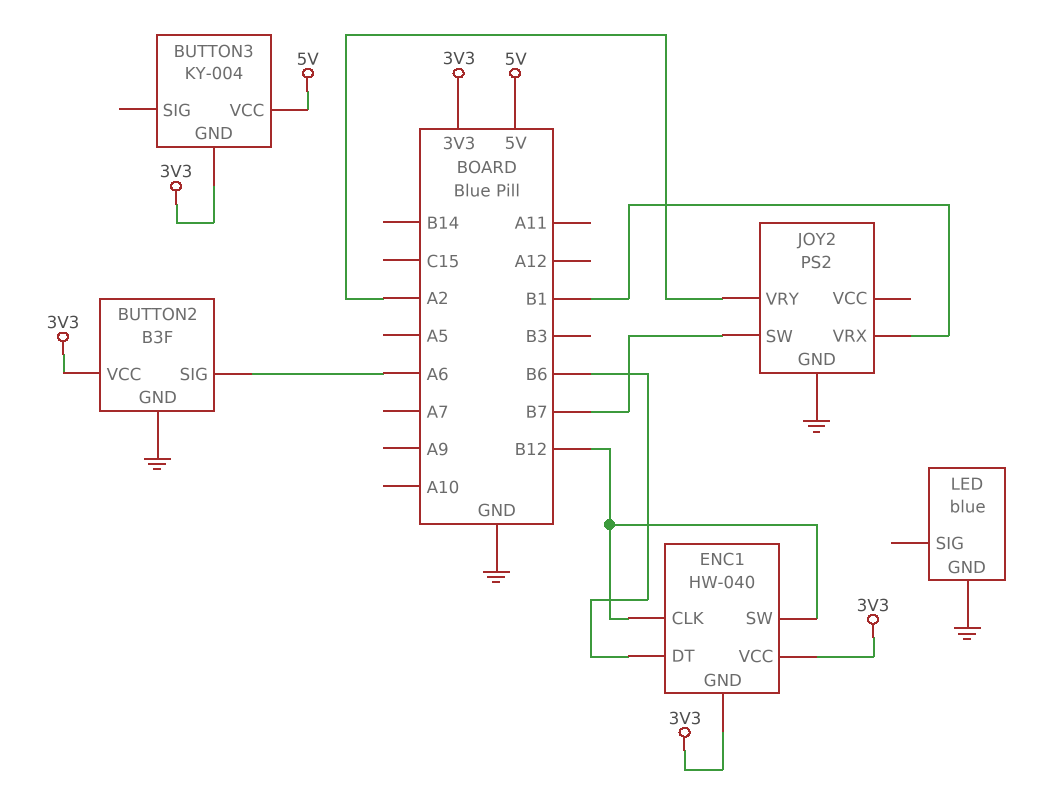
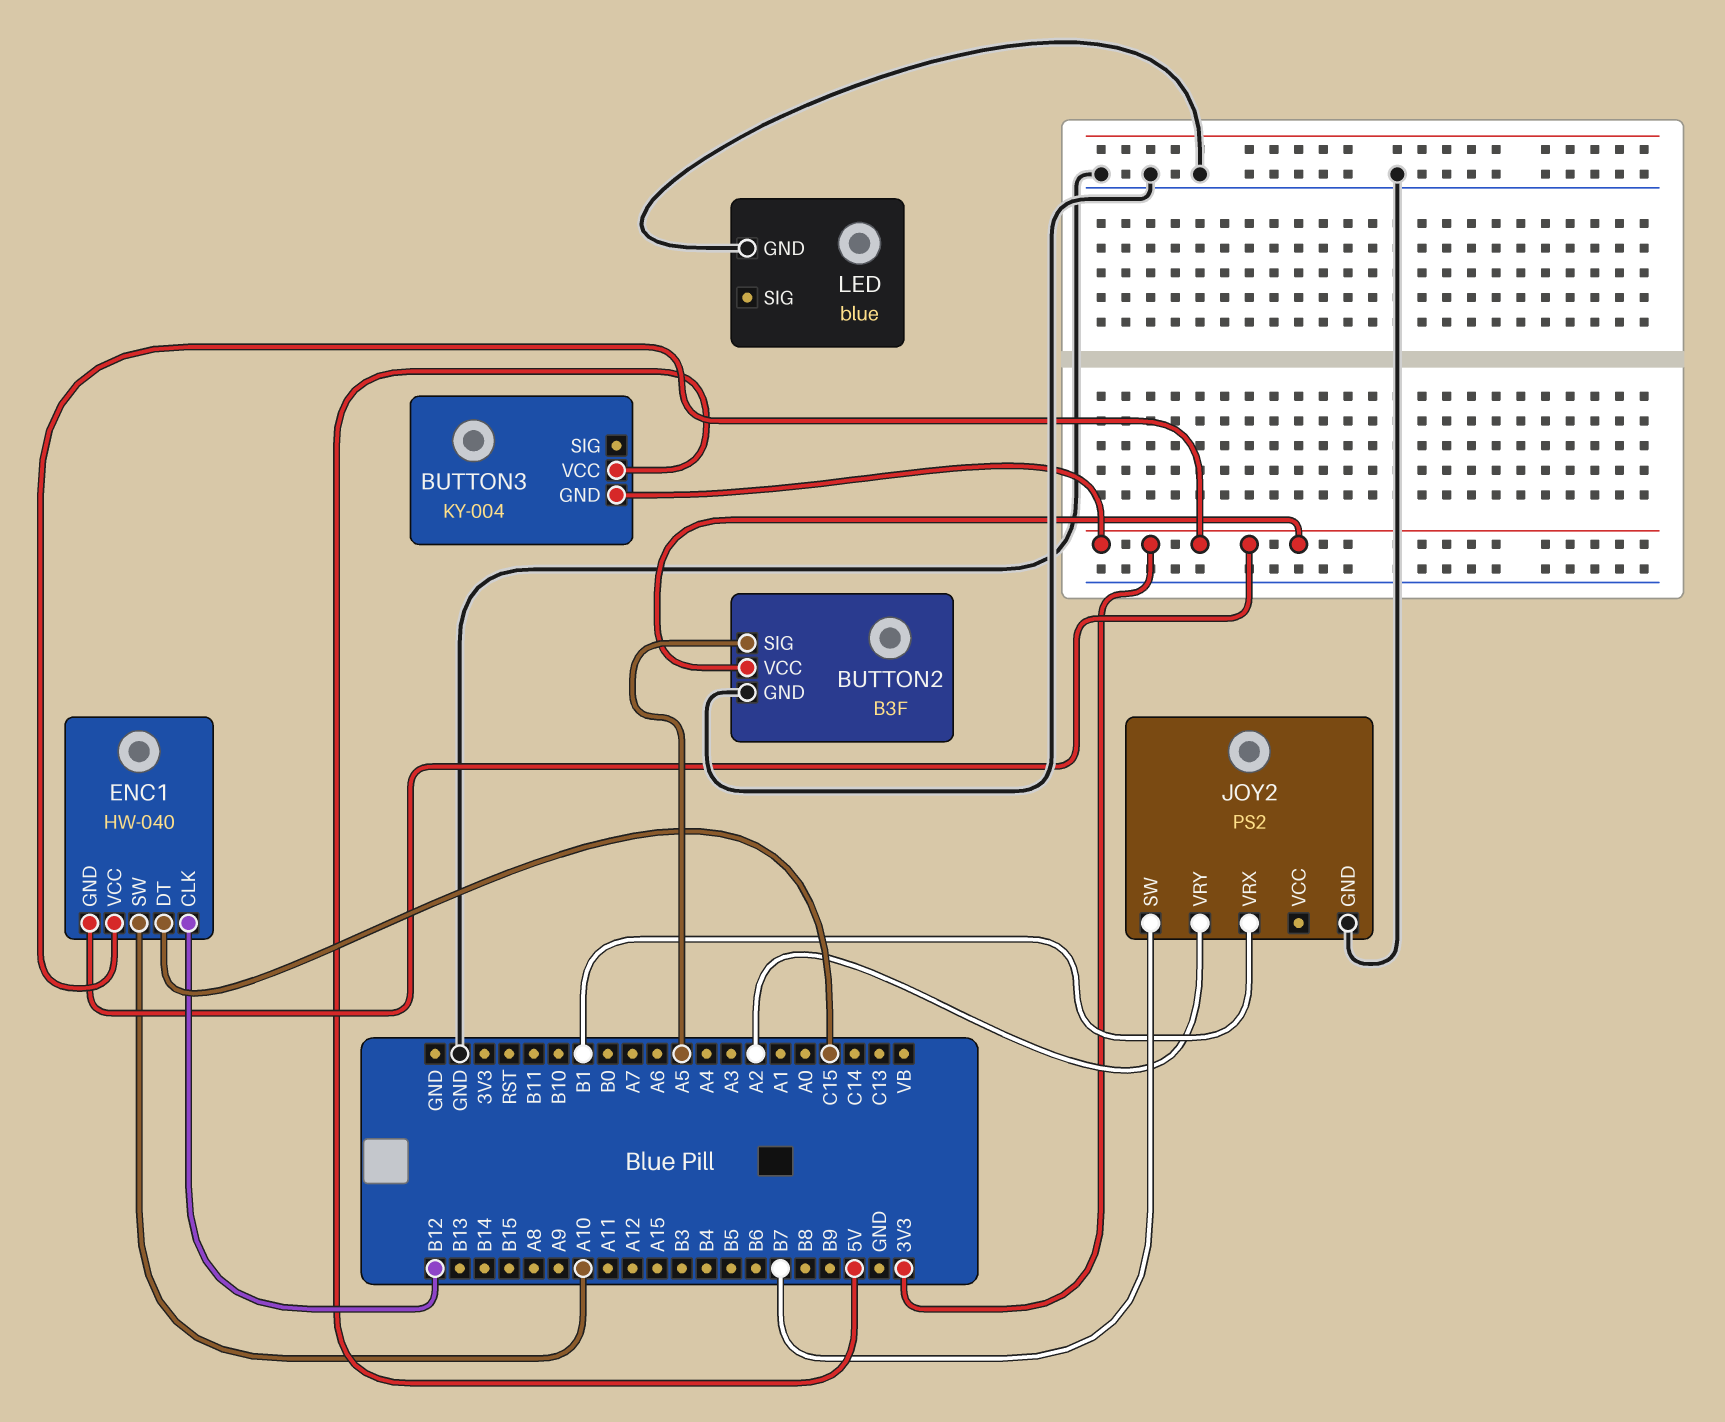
BUTTON2 pin SIG: A6 -> A5
ENC1 pin DT: B6 -> C15
ENC1 pin SW: B12 -> A10

